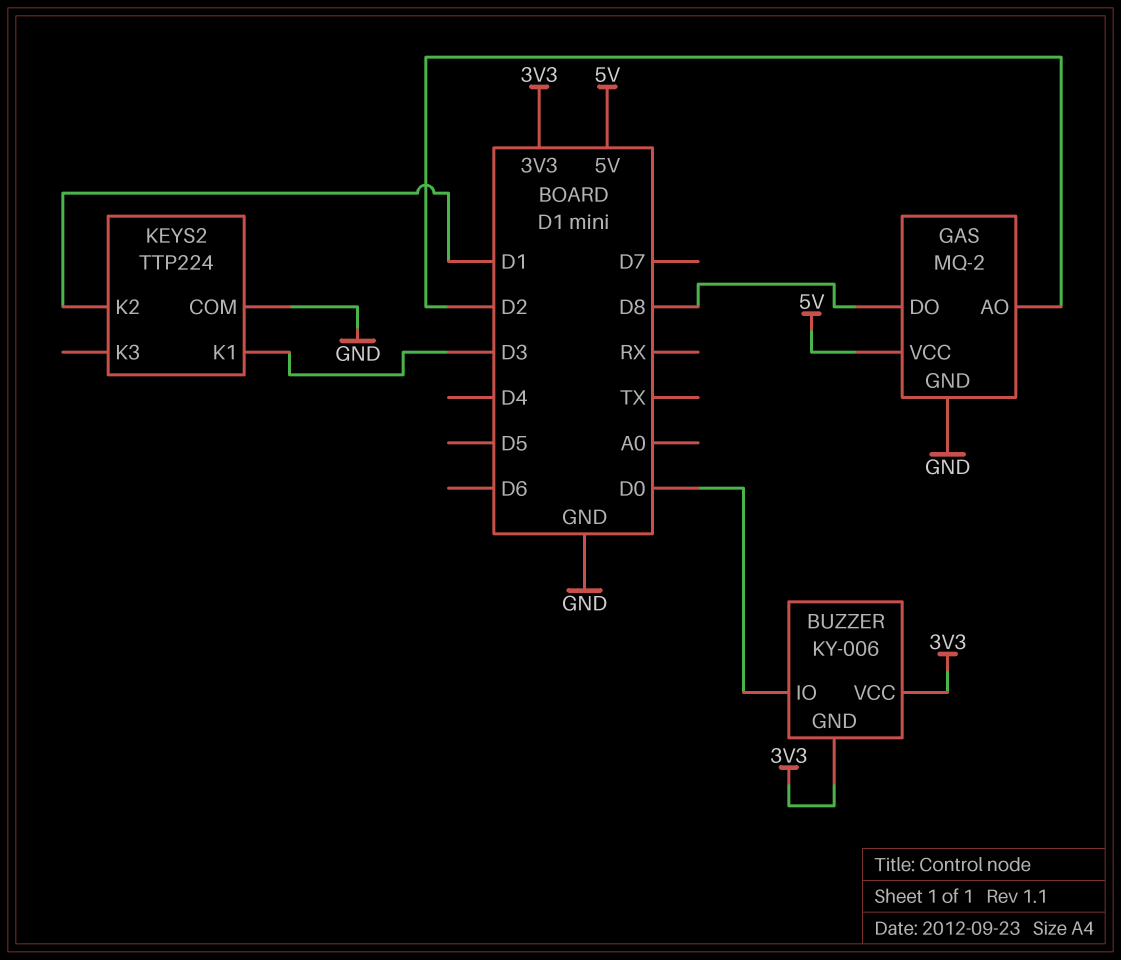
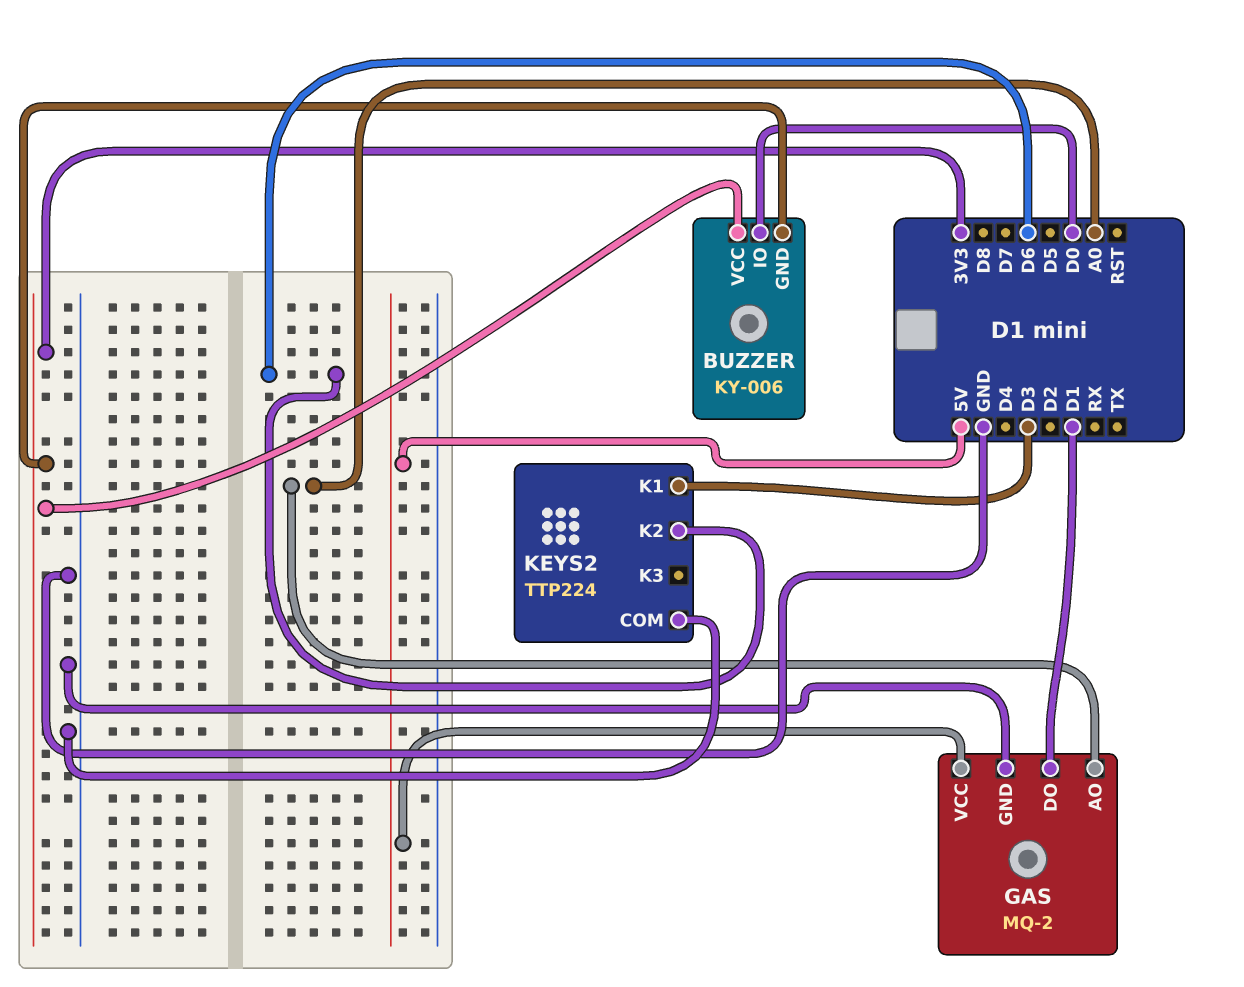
GAS pin AO: D2 -> A0
GAS pin DO: D8 -> D1
KEYS2 pin K2: D1 -> D6

